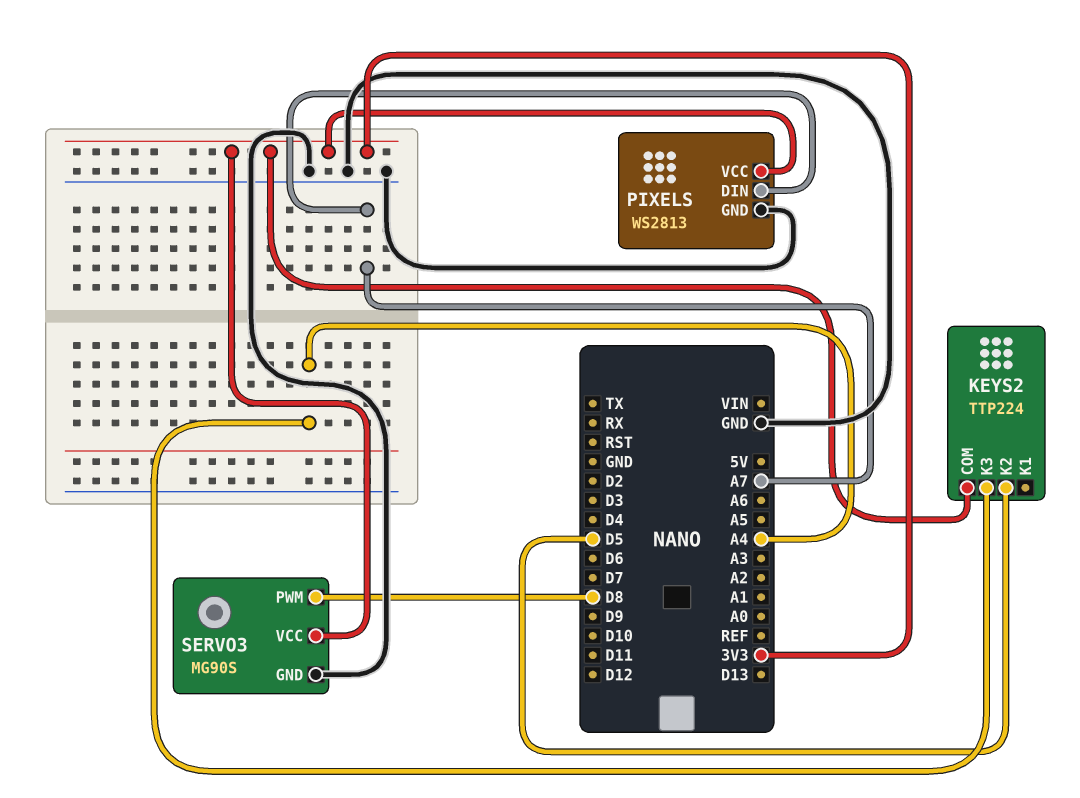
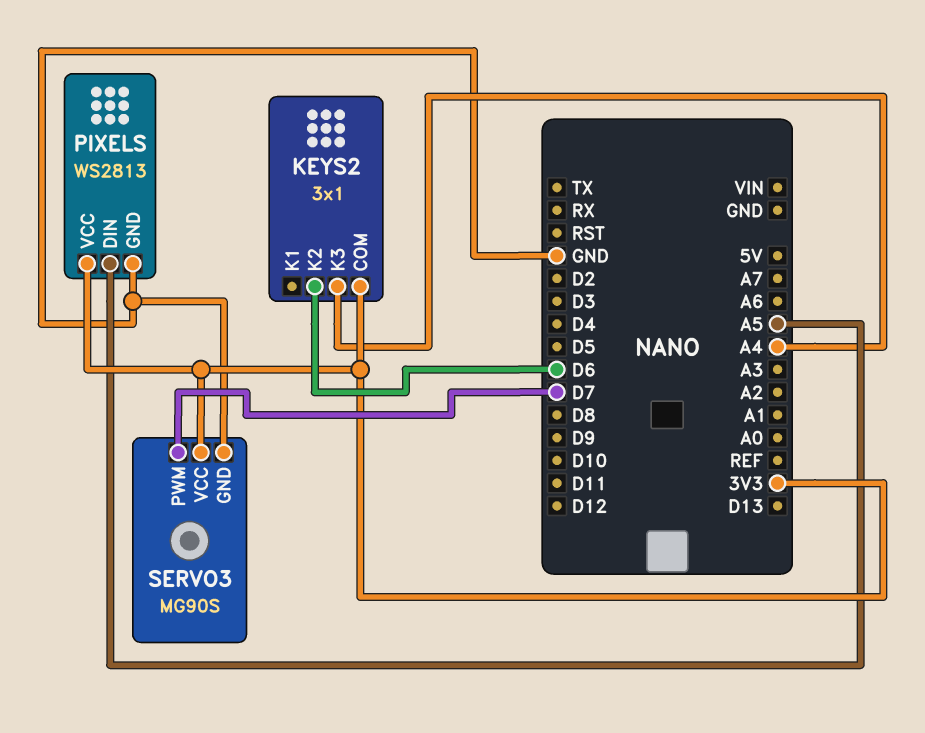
KEYS2: TTP224 -> 3x1
KEYS2 pin K2: D5 -> D6
PIXELS pin DIN: A7 -> A5
SERVO3 pin PWM: D8 -> D7

